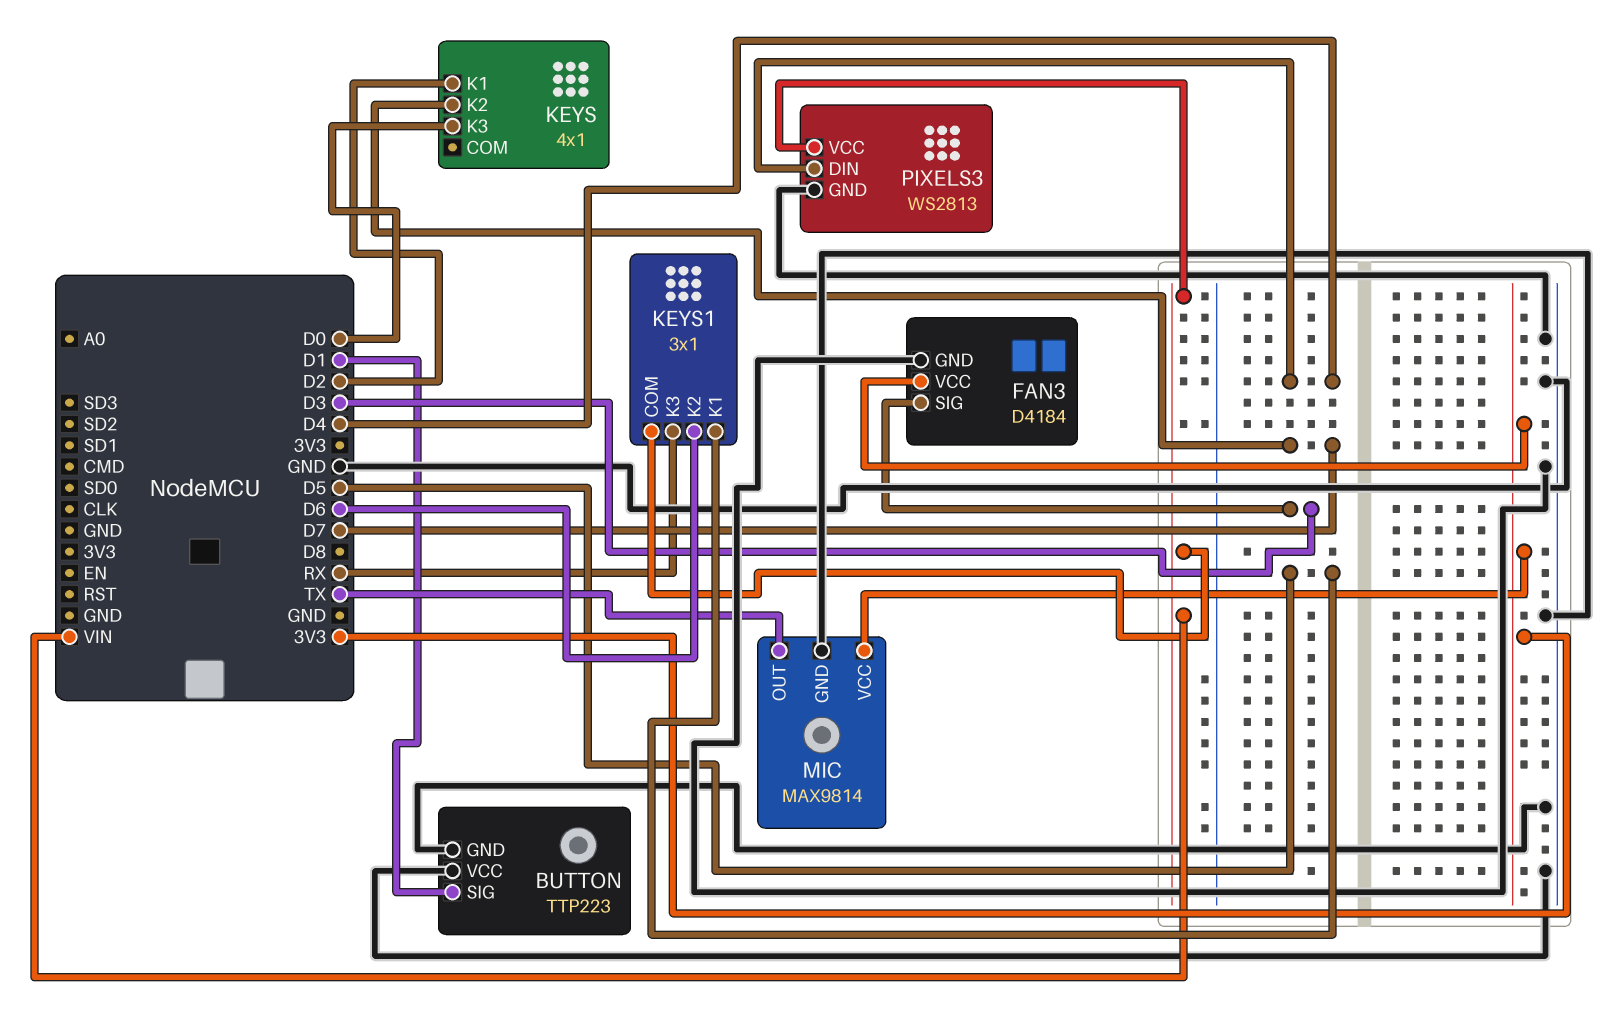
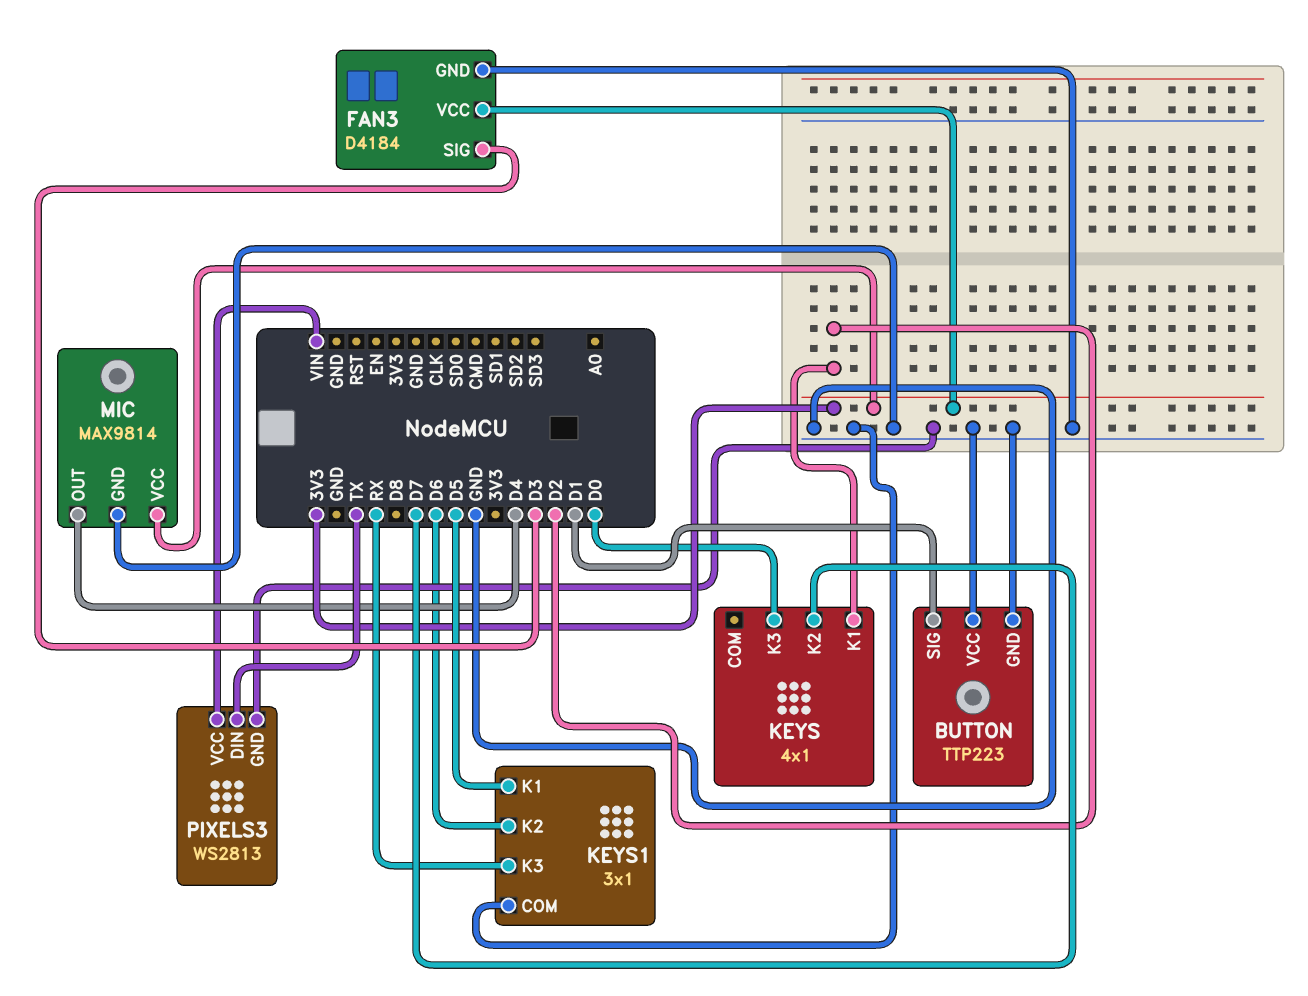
KEYS1 pin COM: VIN -> GND
MIC pin OUT: TX -> D4
PIXELS3 pin DIN: D4 -> TX

